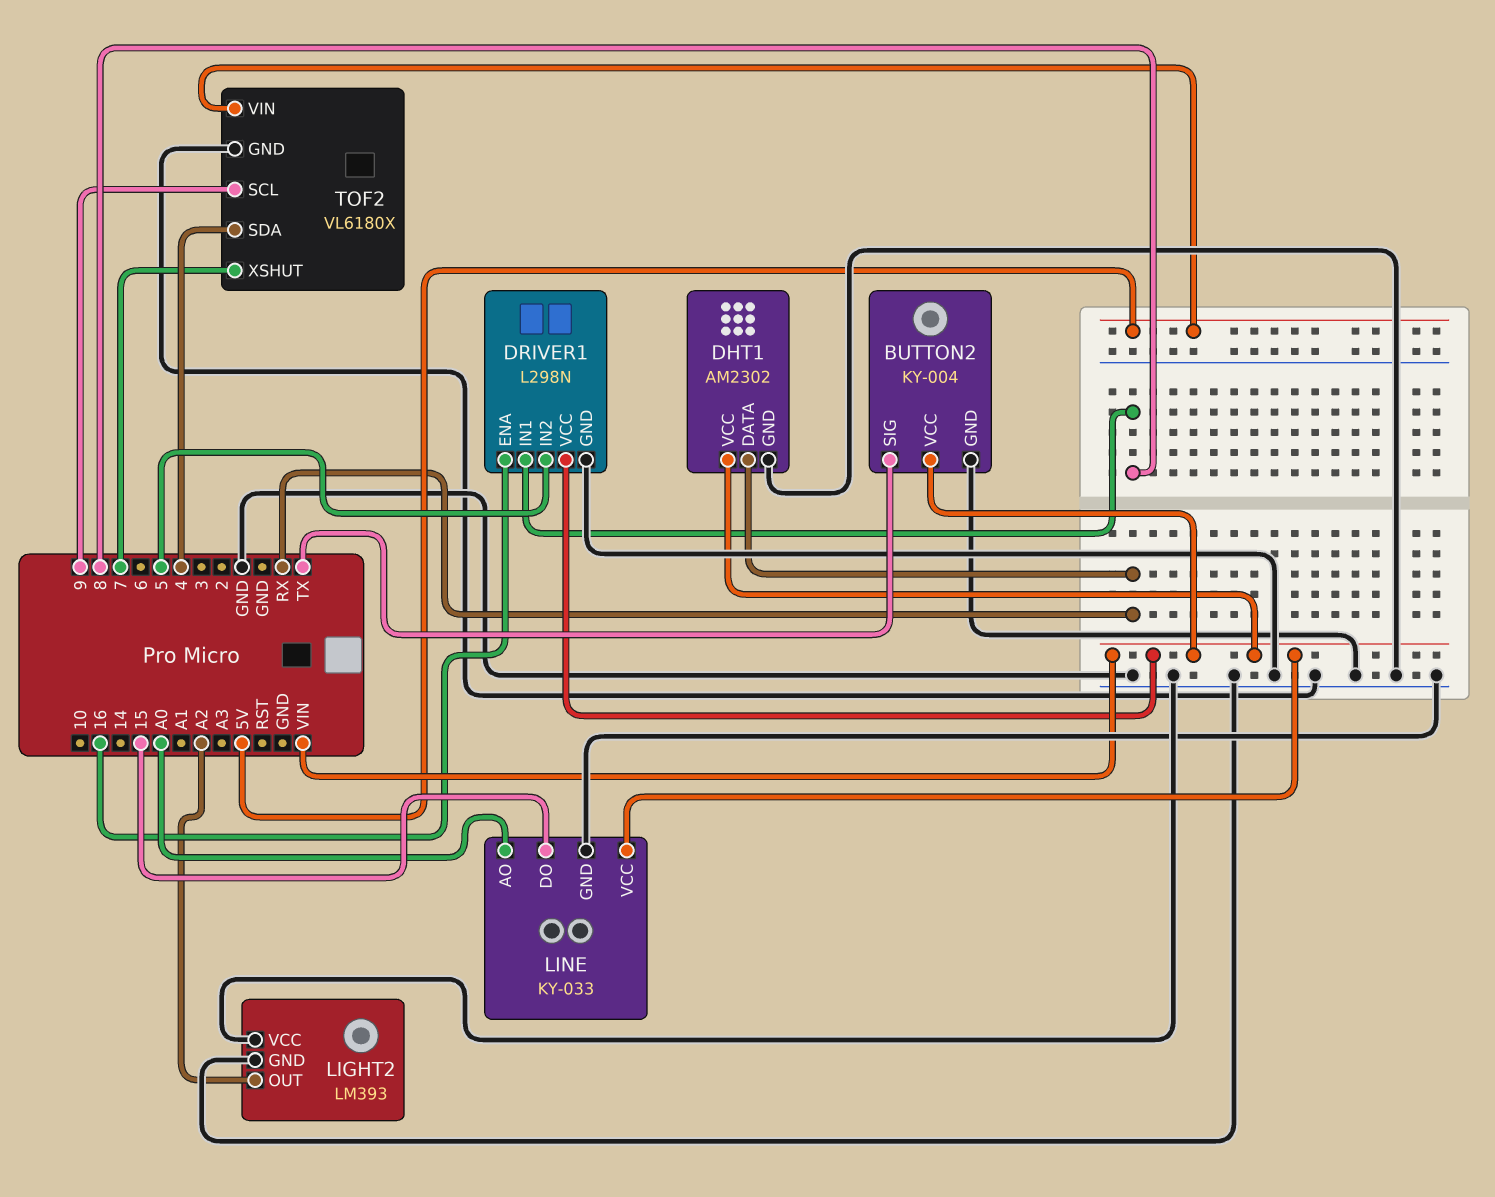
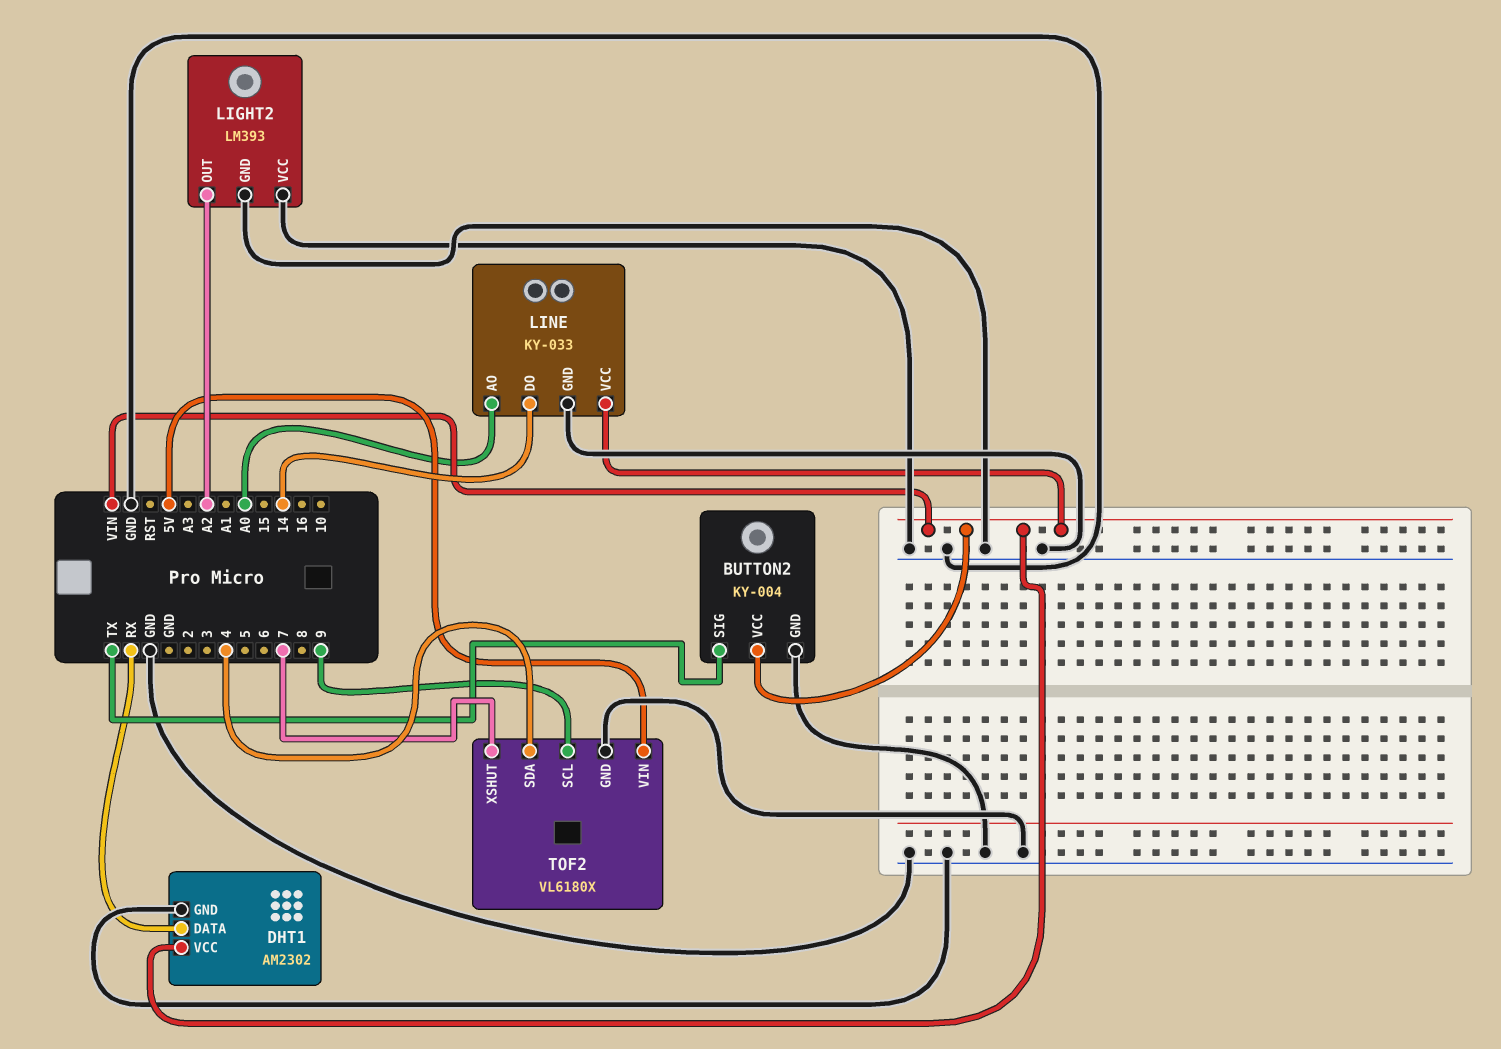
DRIVER1: L298N -> none
DRIVER1 pin ENA: 16 -> none
DRIVER1 pin GND: GND -> none
DRIVER1 pin IN1: 8 -> none
DRIVER1 pin IN2: 5 -> none
DRIVER1 pin VCC: VIN -> none
LINE pin DO: 15 -> 14

